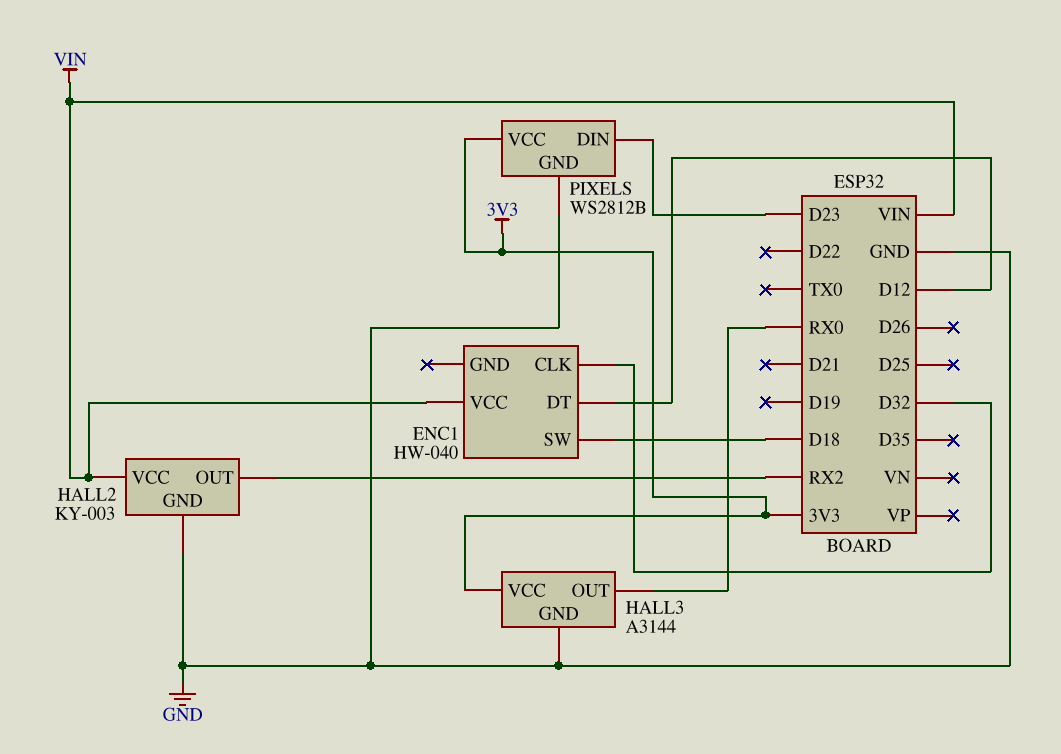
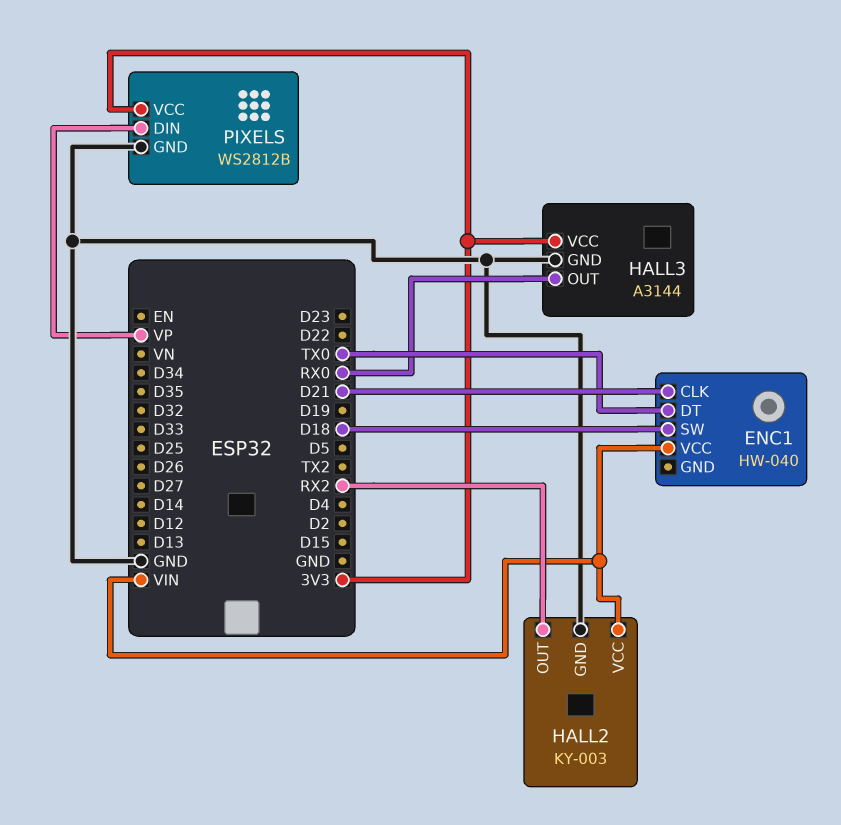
ENC1 pin CLK: D32 -> D21
ENC1 pin DT: D12 -> TX0
PIXELS pin DIN: D23 -> VP

